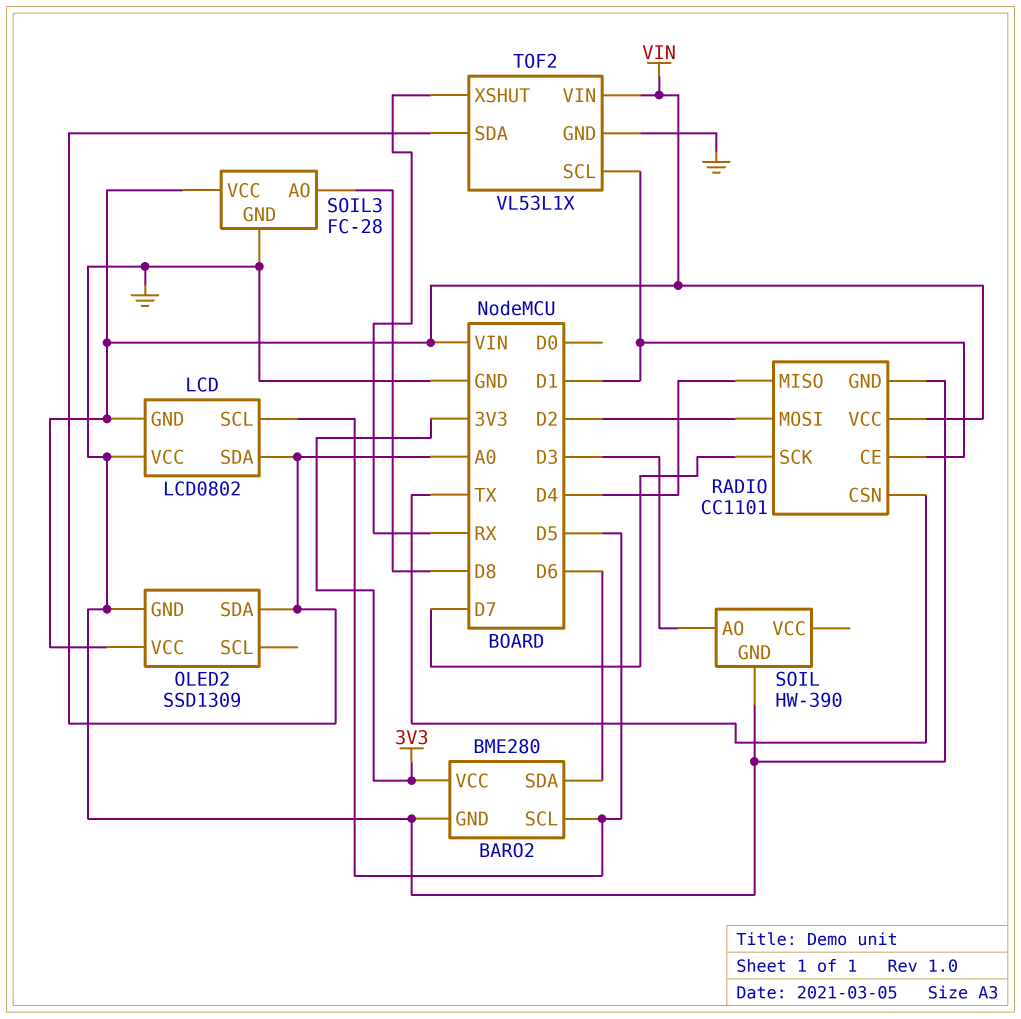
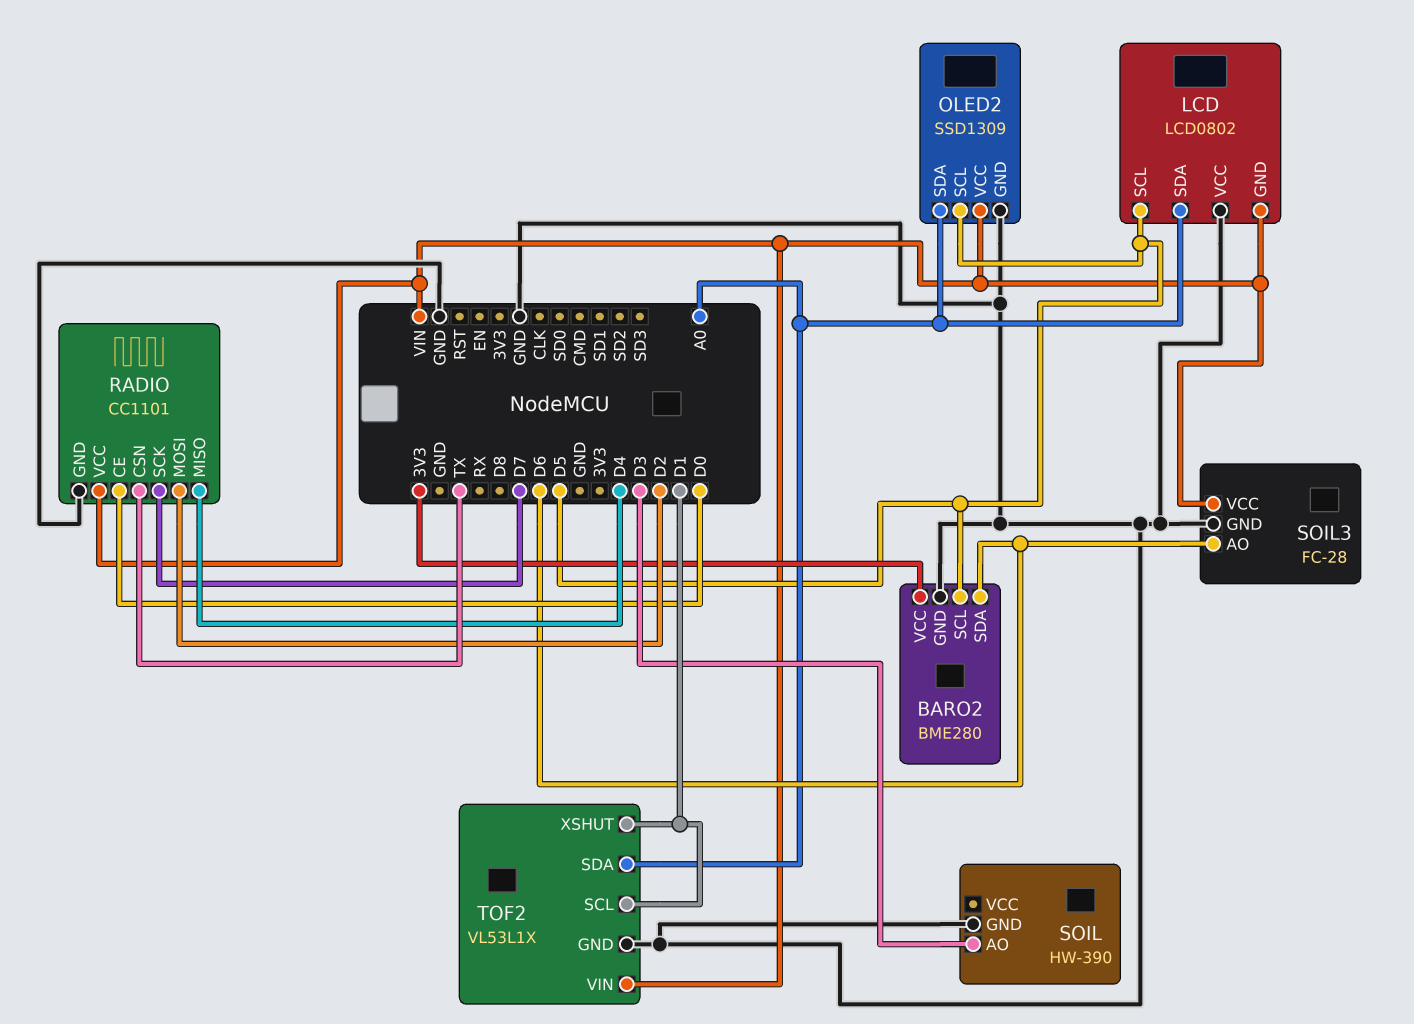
OLED2 pin SCL: none -> D5
RADIO pin CE: D1 -> D0
SOIL3 pin AO: D8 -> D6
TOF2 pin XSHUT: RX -> D1

